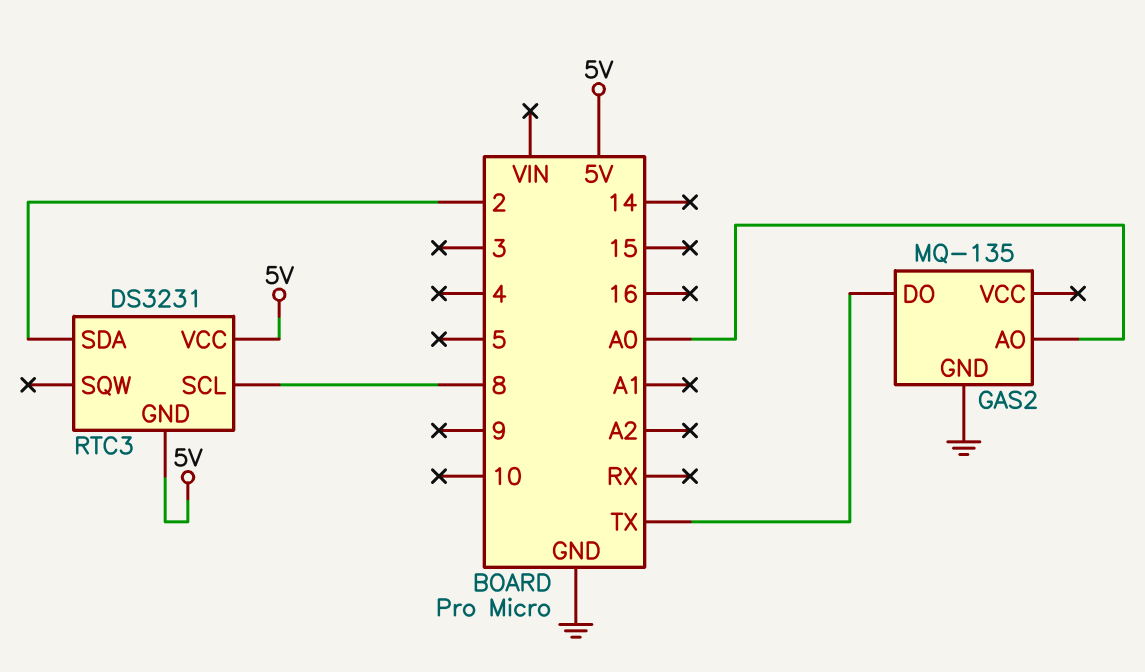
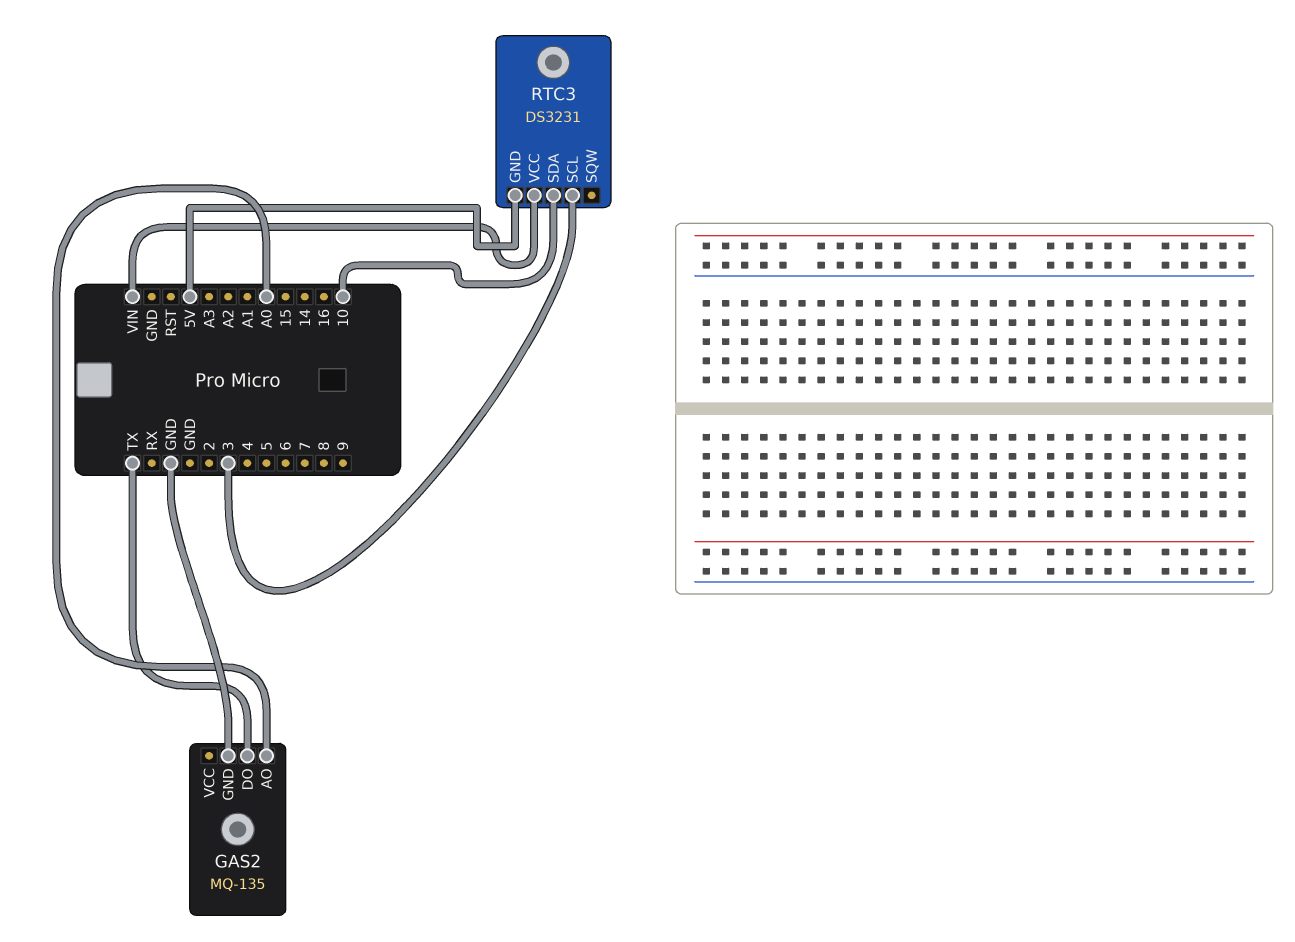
RTC3 pin SCL: 8 -> 3
RTC3 pin SDA: 2 -> 10
RTC3 pin VCC: 5V -> VIN

